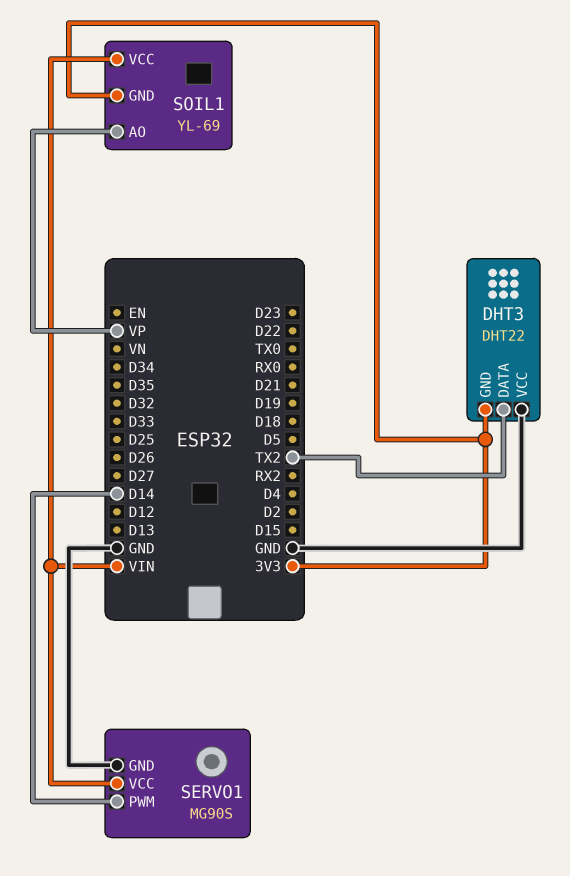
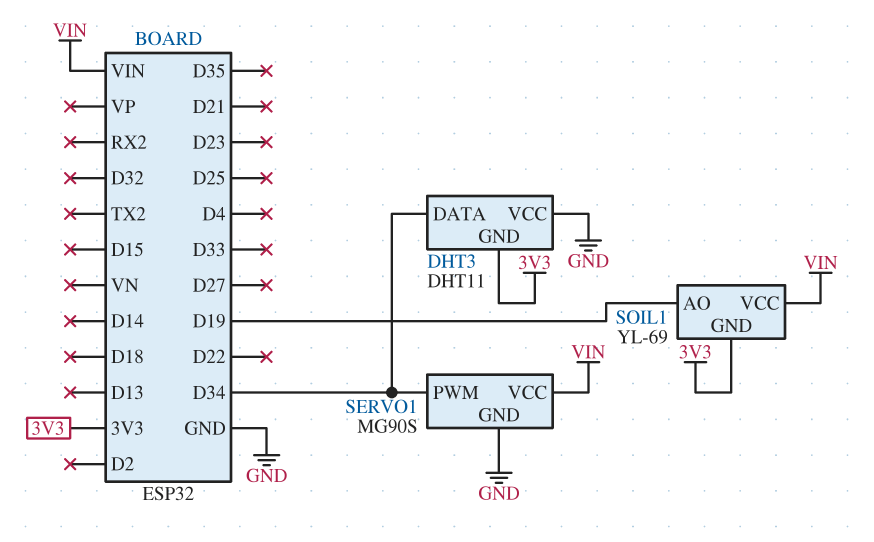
DHT3: DHT22 -> DHT11
DHT3 pin DATA: TX2 -> D34
SERVO1 pin PWM: D14 -> D34
SOIL1 pin AO: VP -> D19

